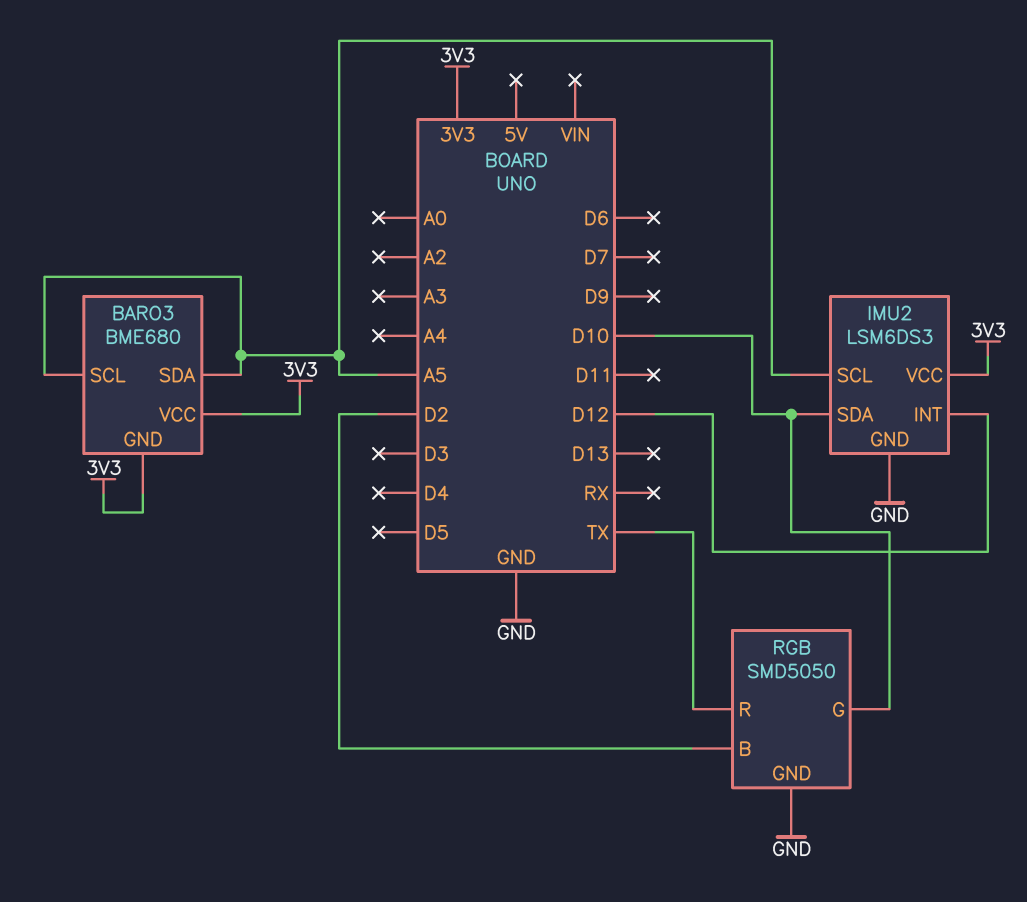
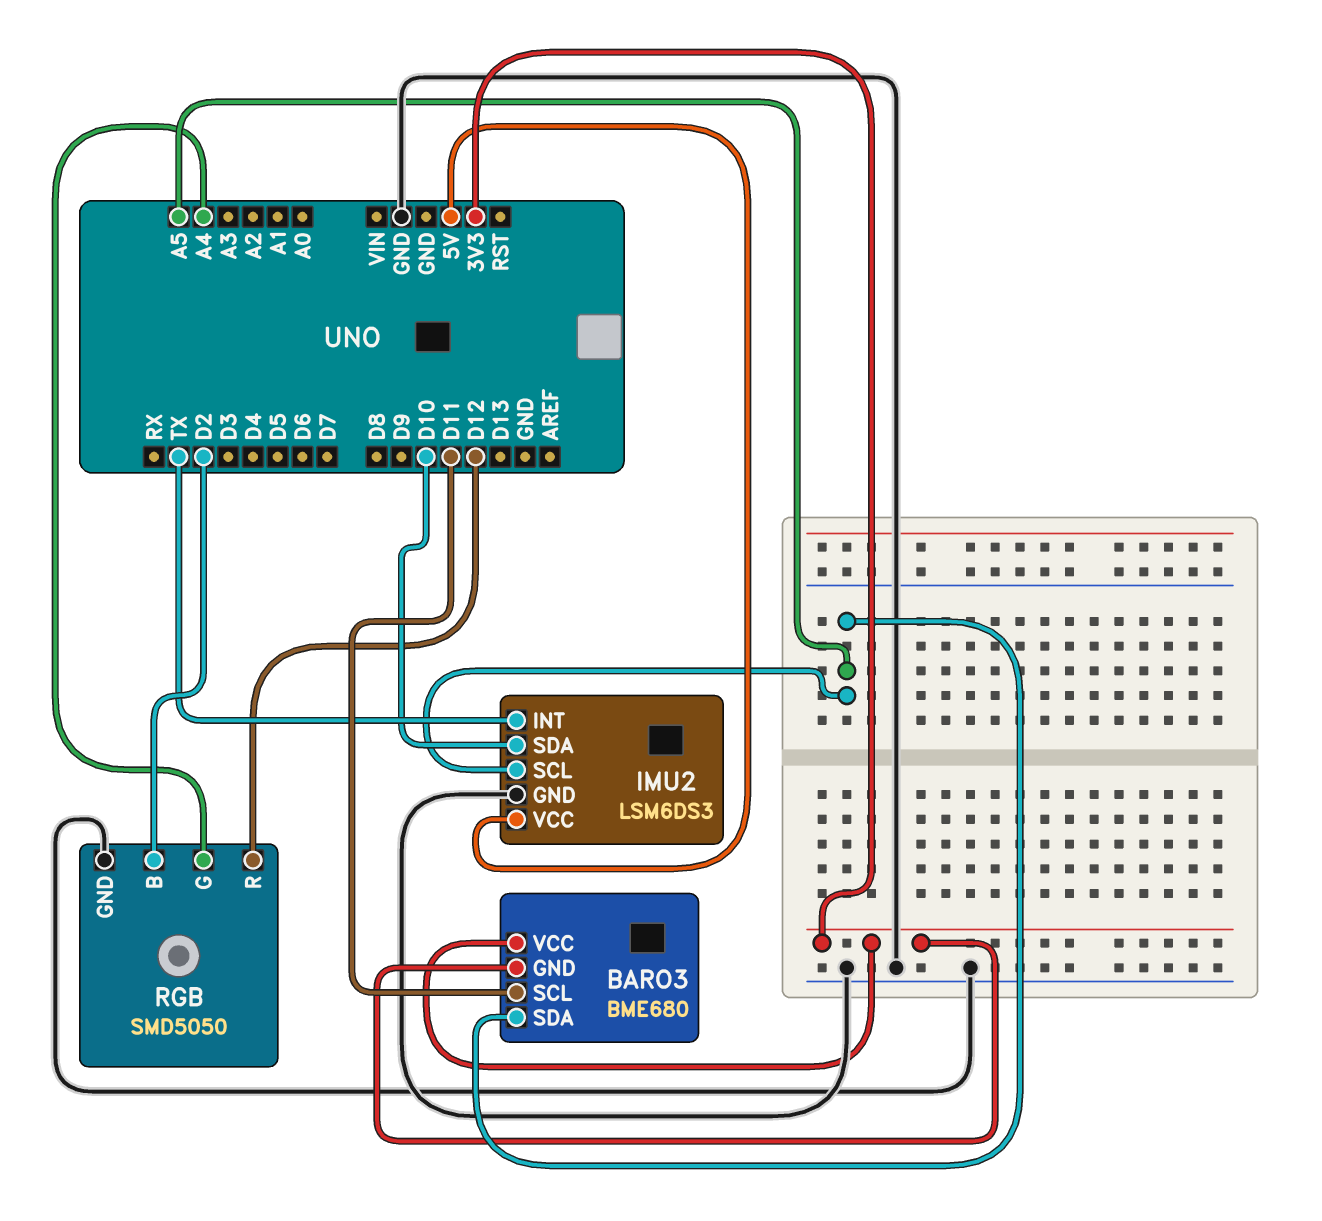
BARO3 pin SCL: A5 -> D11
IMU2 pin INT: D12 -> TX
IMU2 pin VCC: 3V3 -> 5V
RGB pin G: D10 -> A4
RGB pin R: TX -> D12

